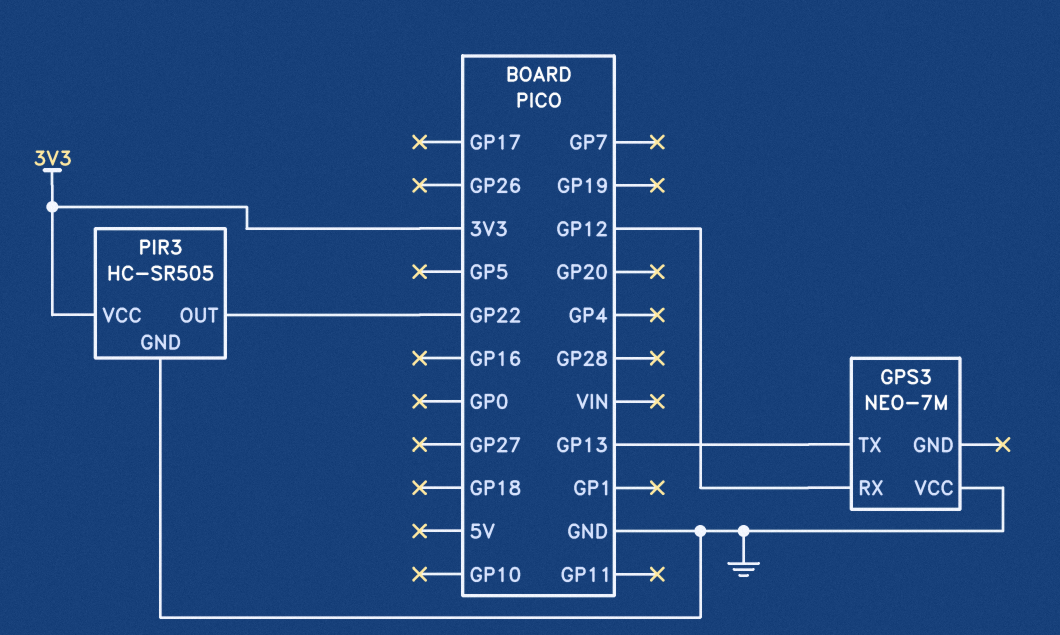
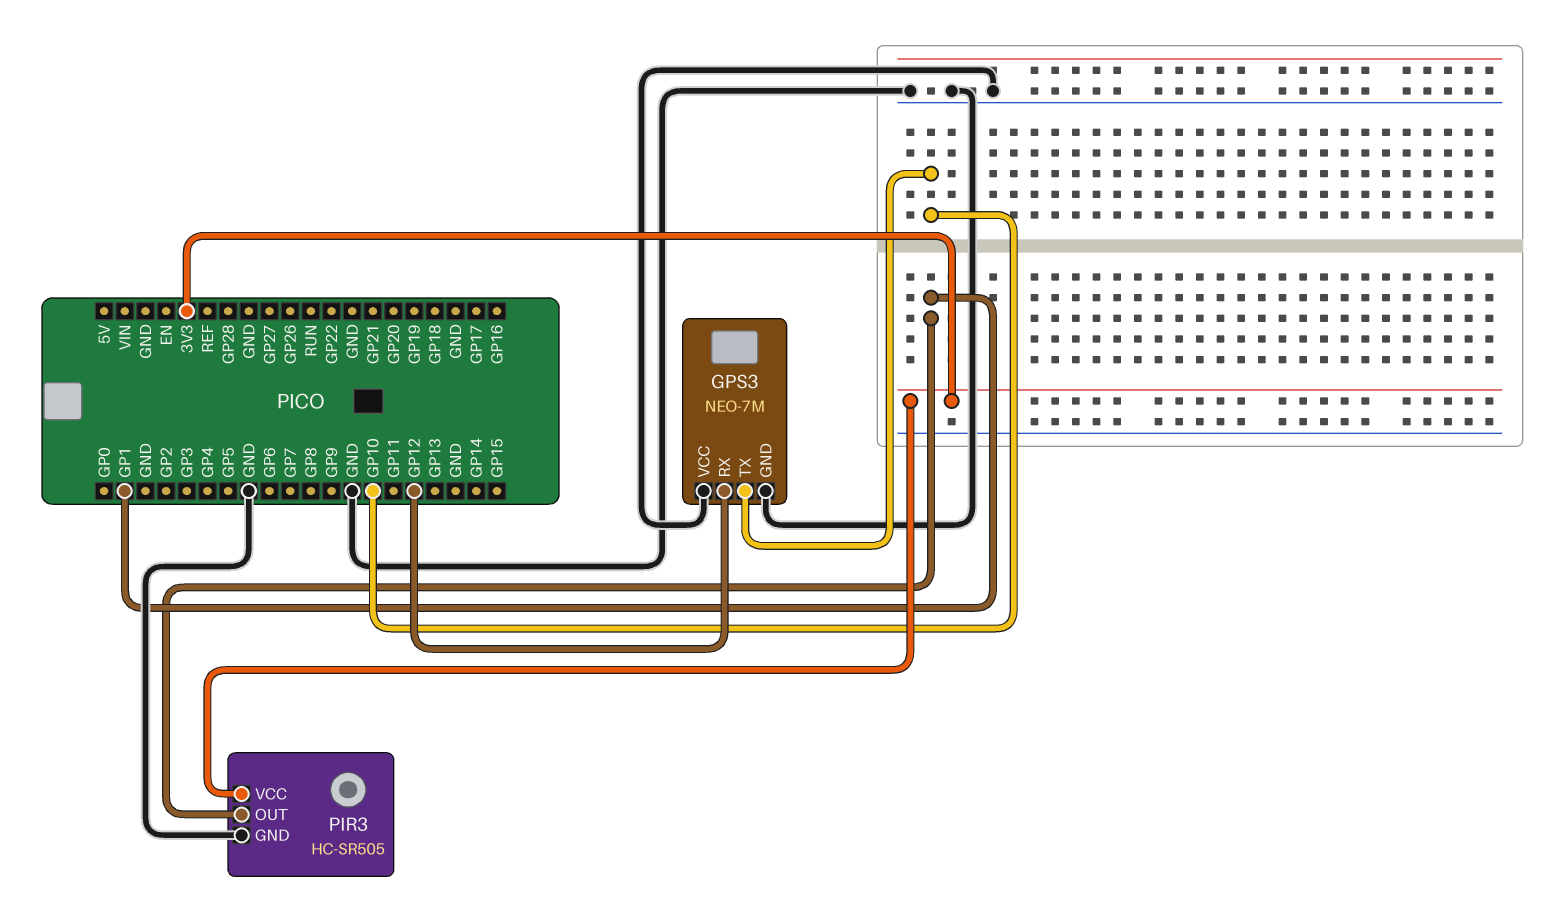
GPS3 pin GND: none -> GND
GPS3 pin TX: GP13 -> GP10
PIR3 pin OUT: GP22 -> GP1

